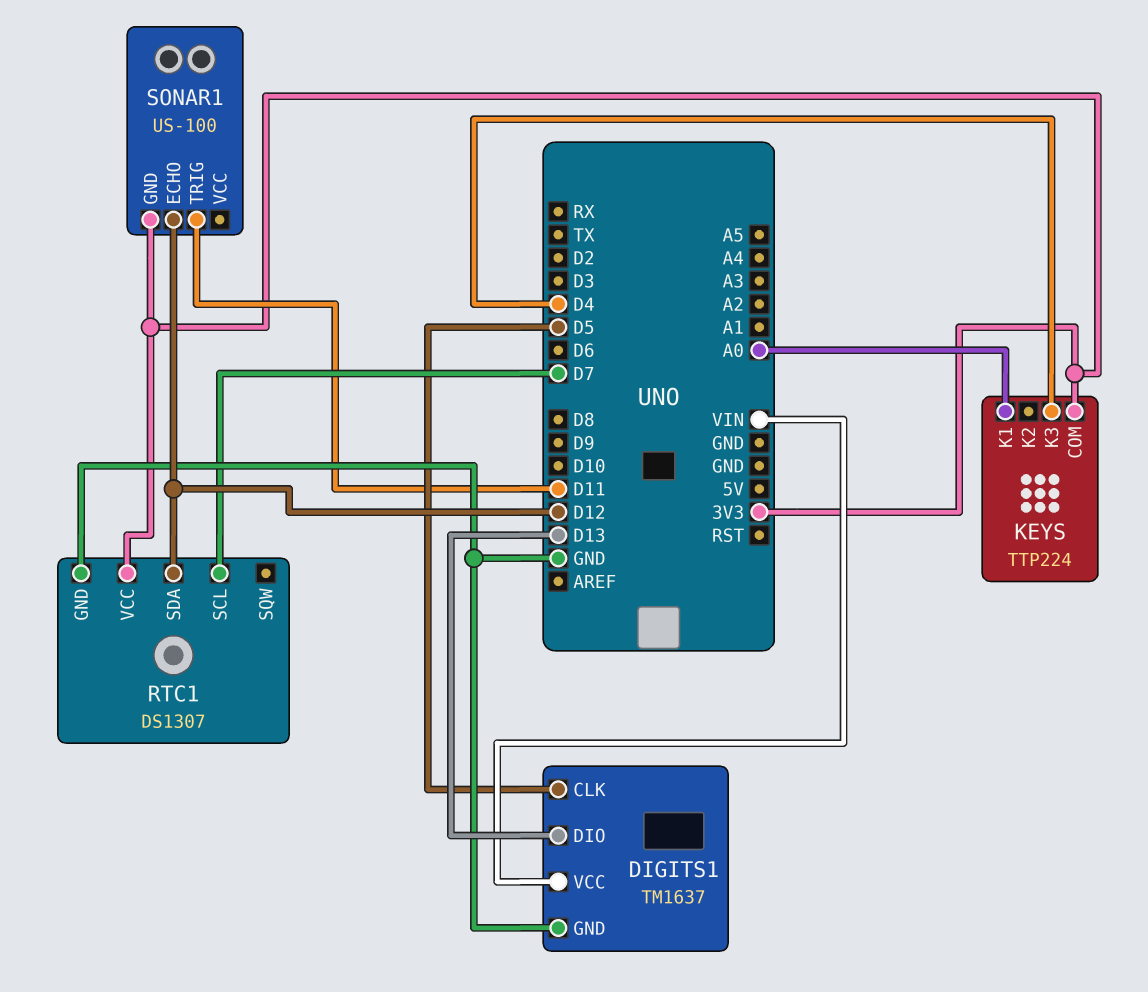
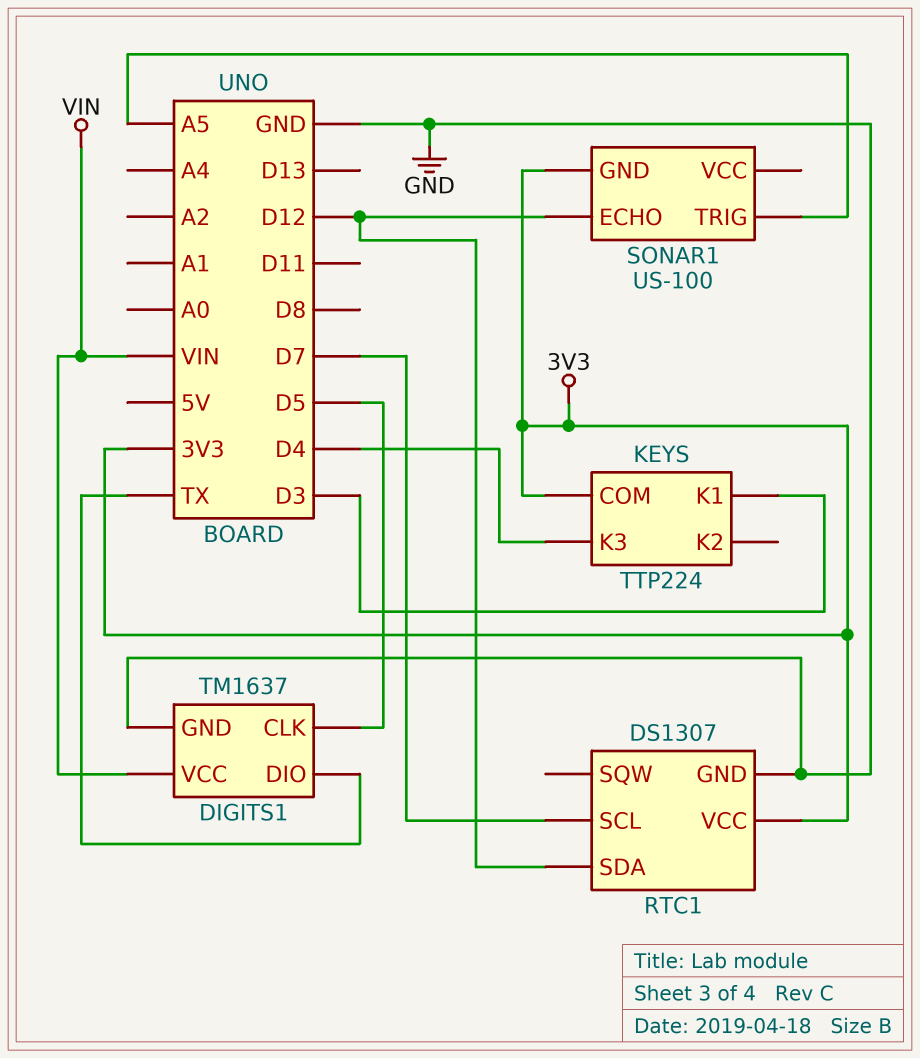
DIGITS1 pin DIO: D13 -> TX
KEYS pin K1: A0 -> D3
SONAR1 pin TRIG: D11 -> A5

